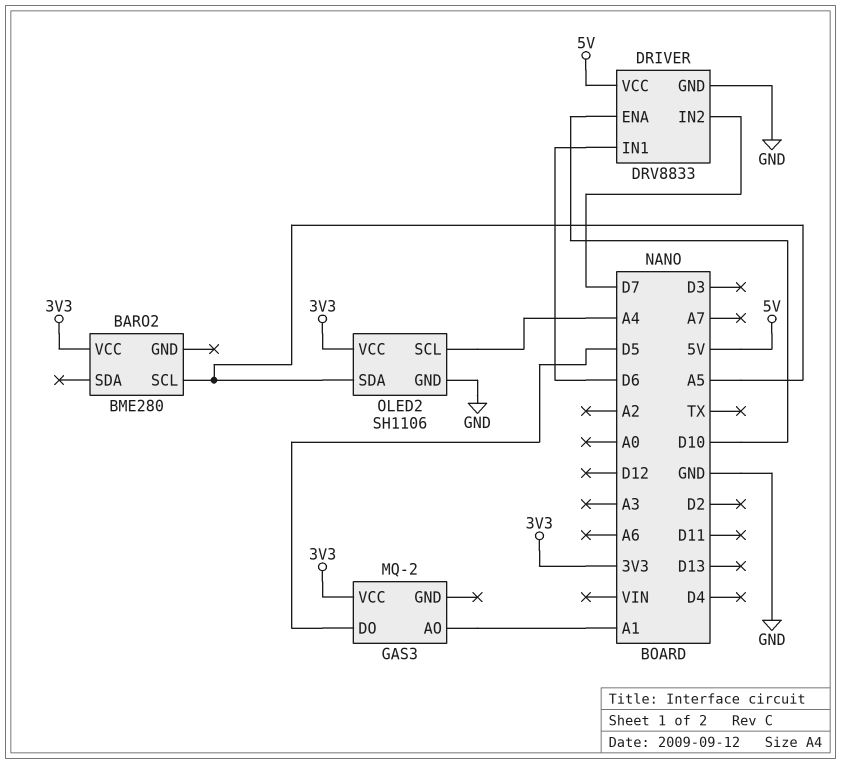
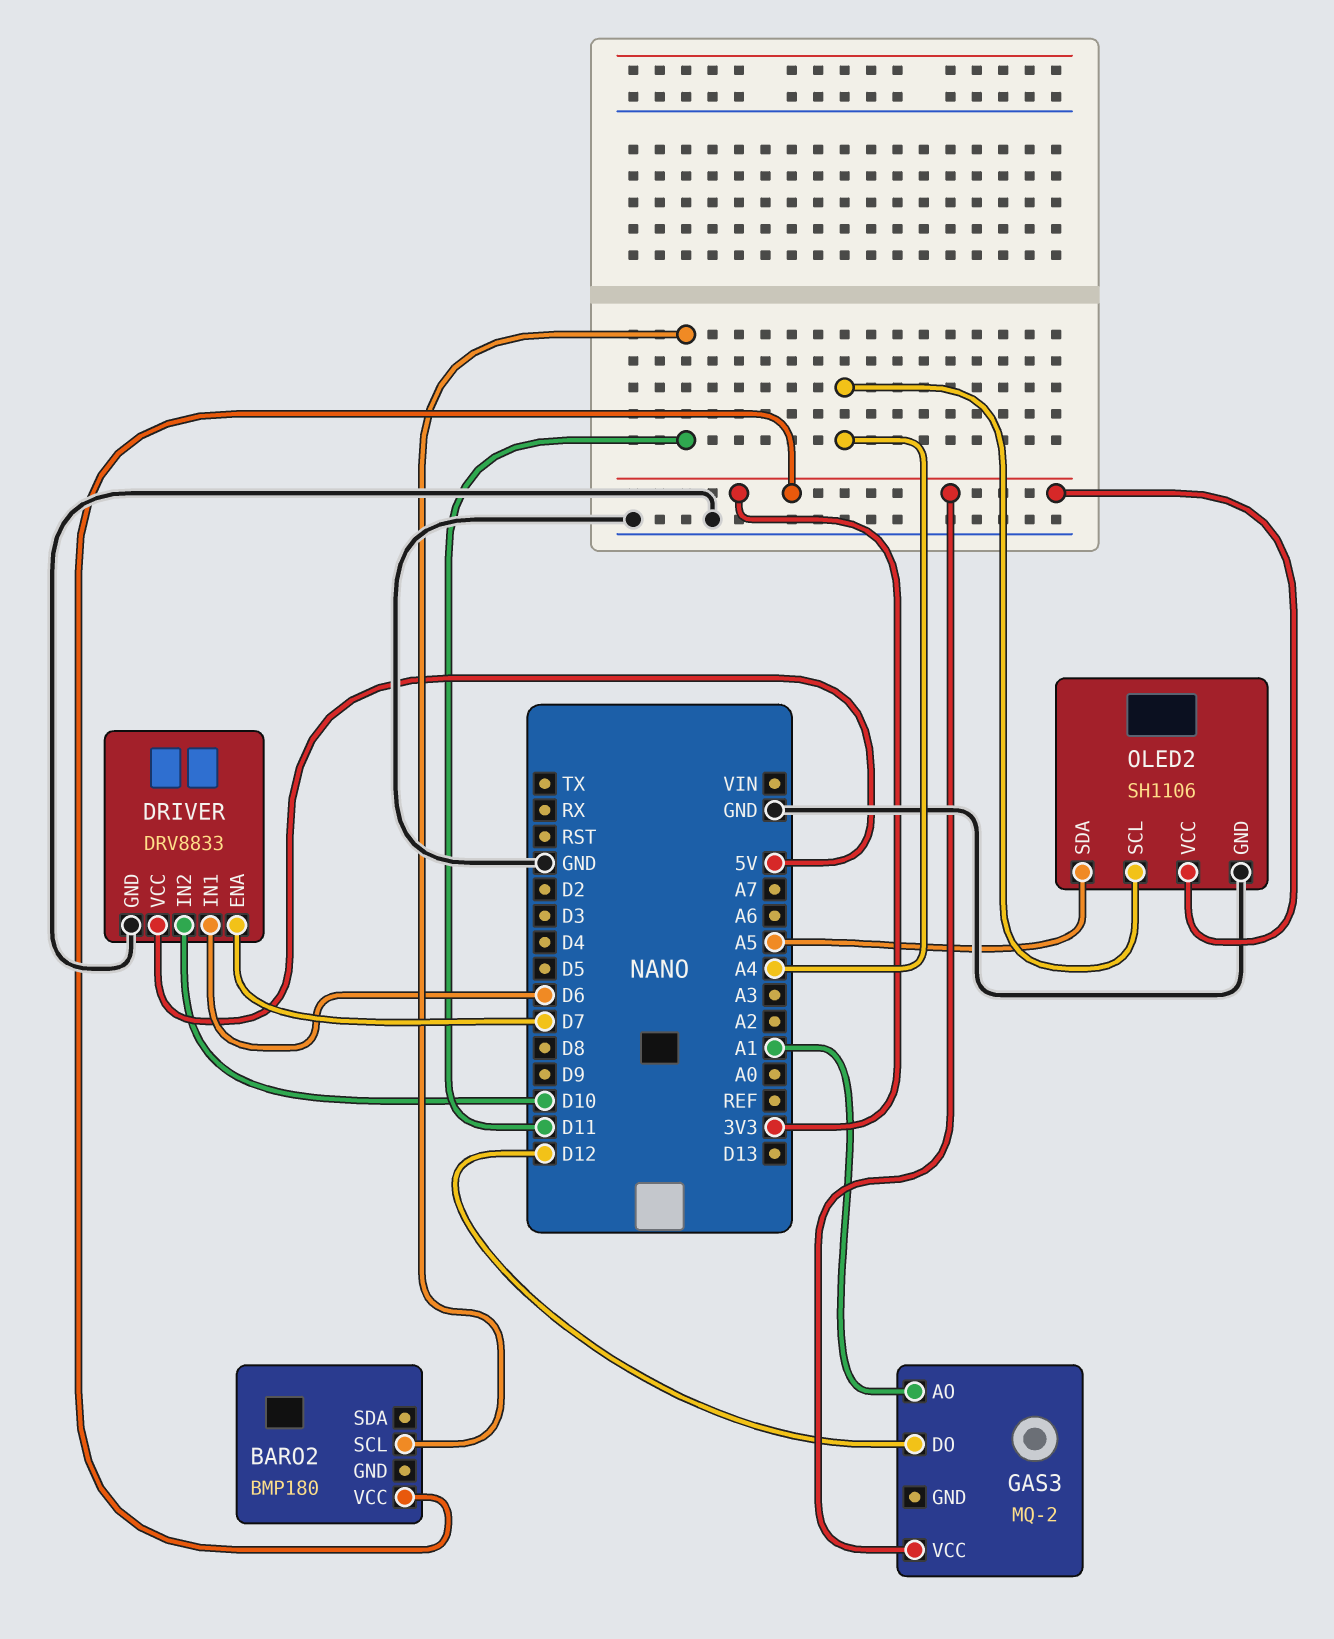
BARO2: BME280 -> BMP180
BARO2 pin SCL: A5 -> D11
DRIVER pin ENA: D10 -> D7
DRIVER pin IN2: D7 -> D10
GAS3 pin DO: D5 -> D12

